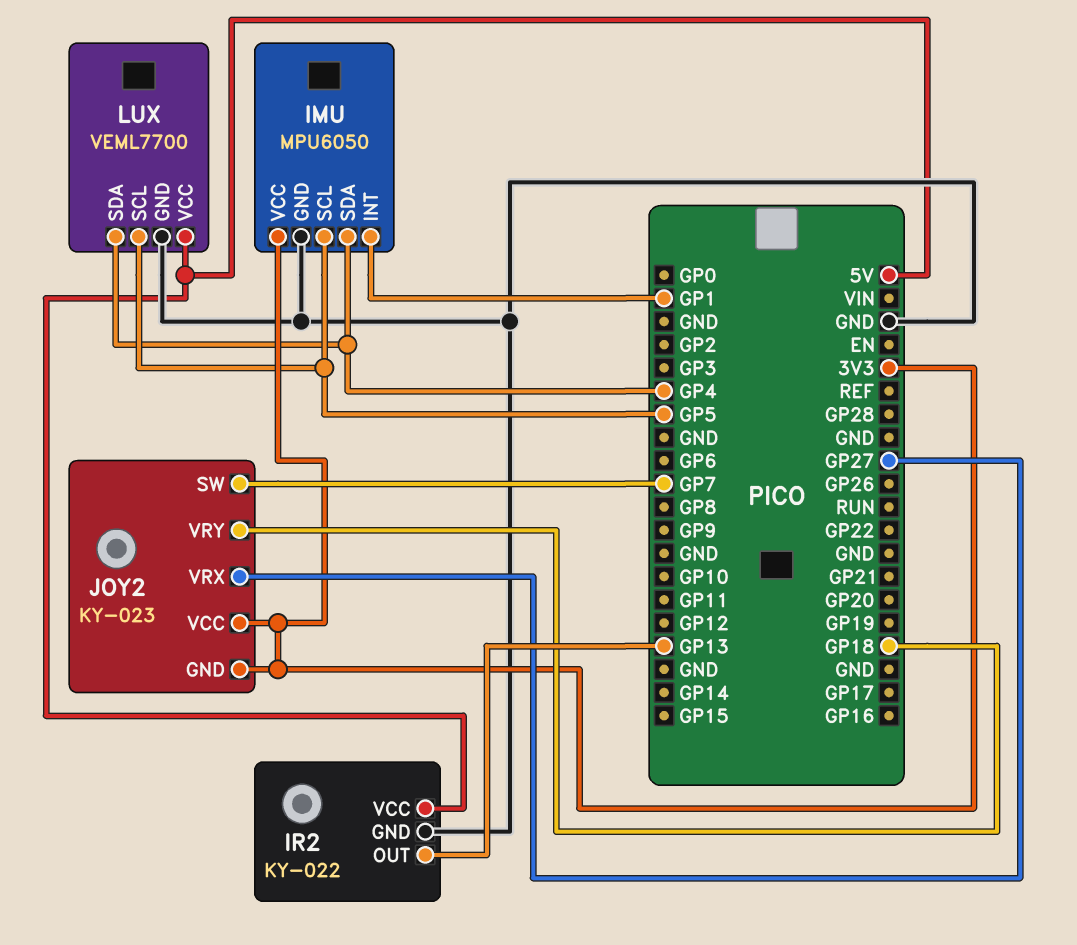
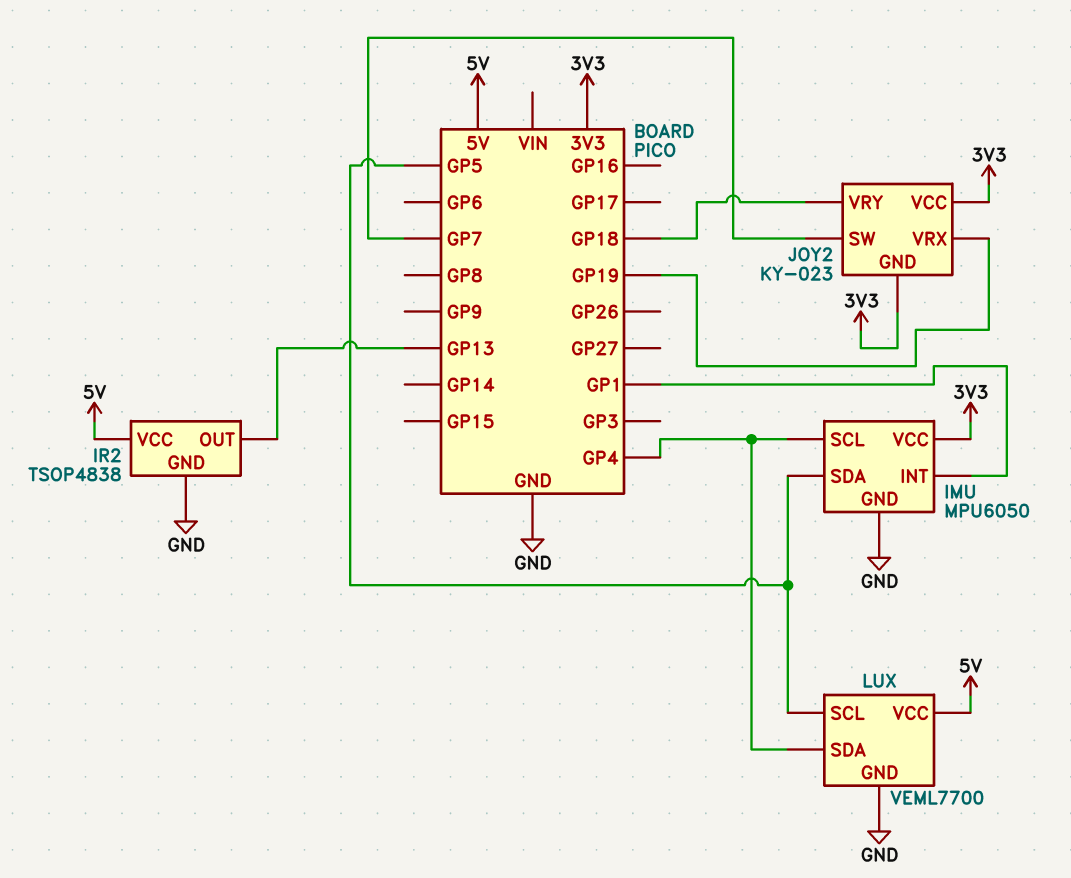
IMU pin SCL: GP5 -> GP4
IMU pin SDA: GP4 -> GP5
IR2: KY-022 -> TSOP4838
JOY2 pin VRX: GP27 -> GP19

